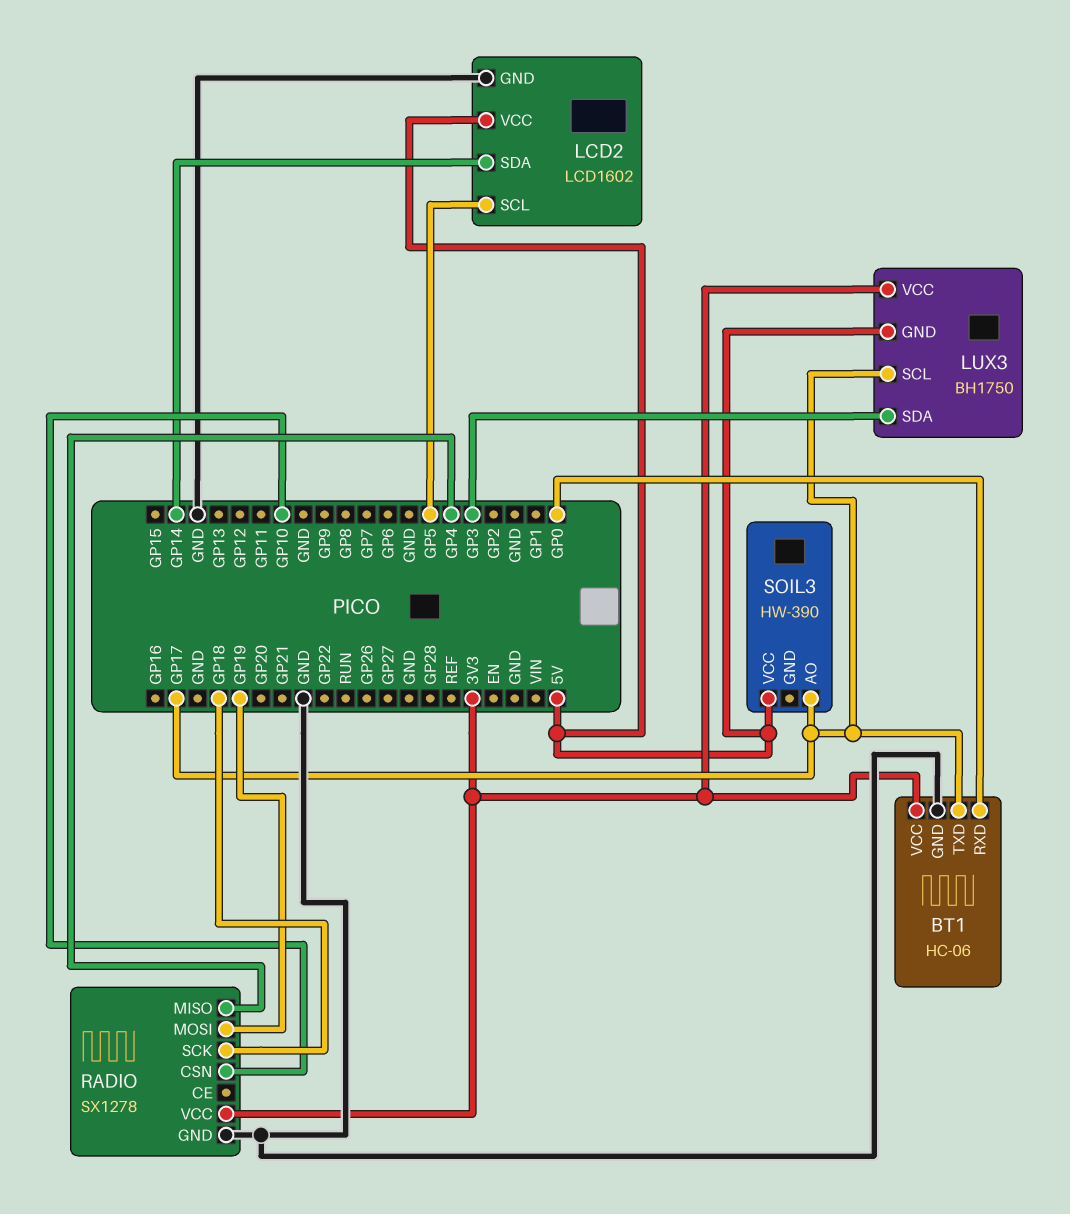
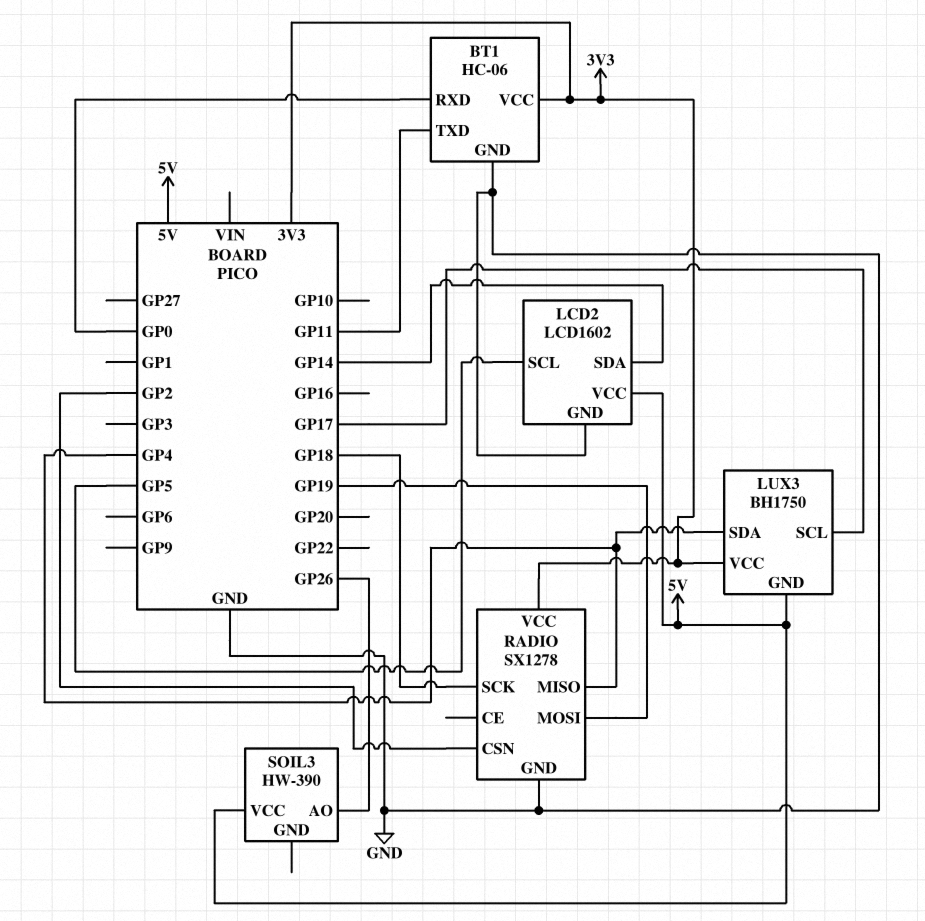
BT1 pin TXD: GP17 -> GP11
LUX3 pin SDA: GP3 -> GP4
RADIO pin CSN: GP10 -> GP2
SOIL3 pin AO: GP17 -> GP26

